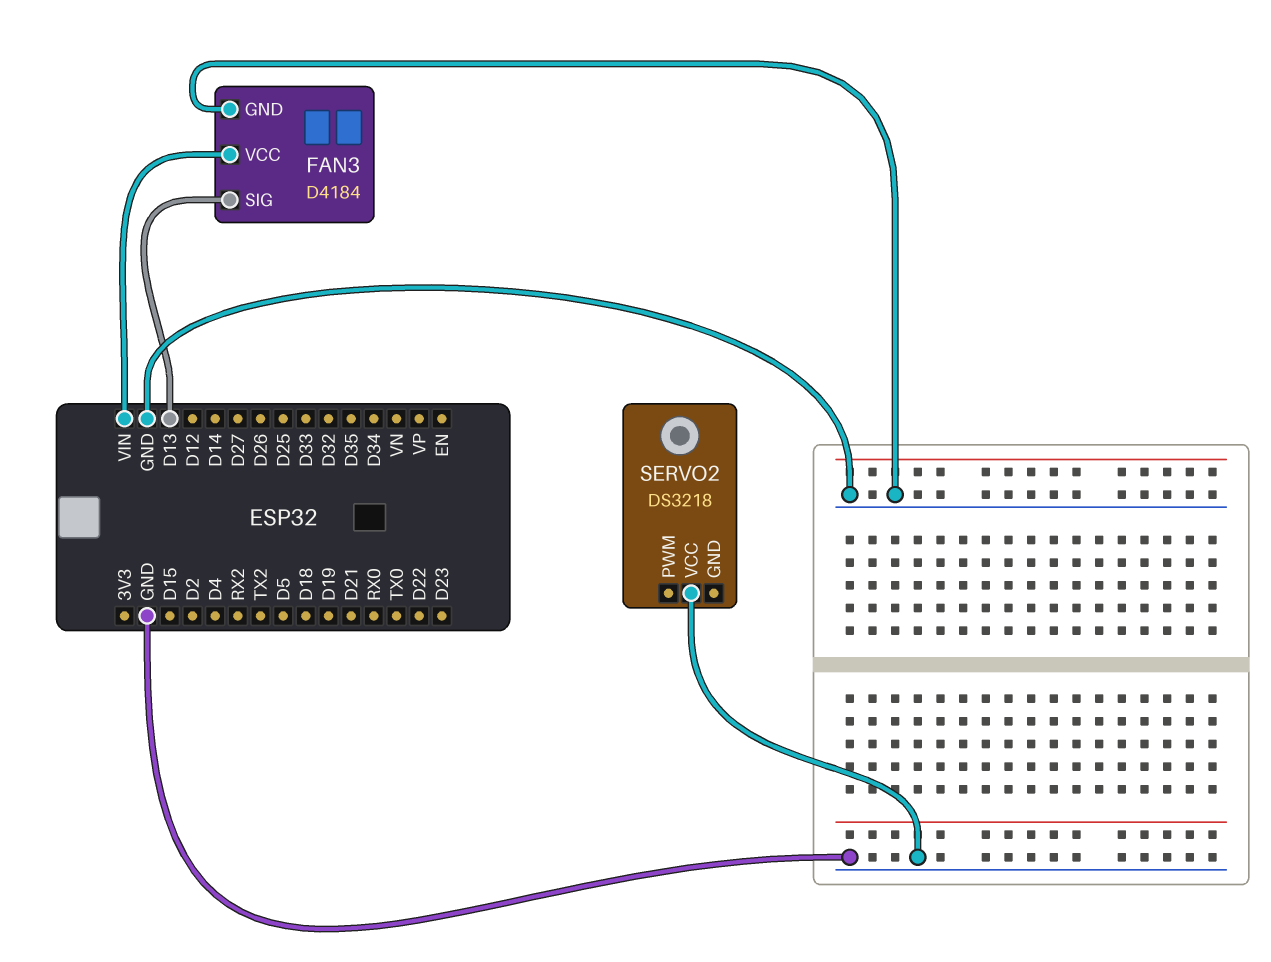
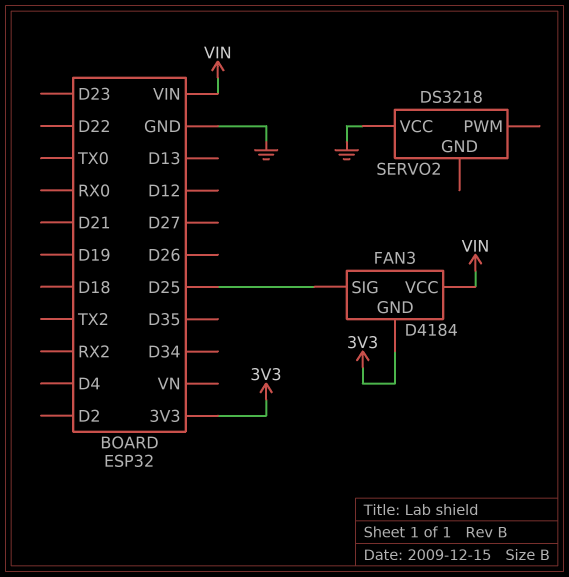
FAN3 pin GND: GND -> 3V3
FAN3 pin SIG: D13 -> D25

